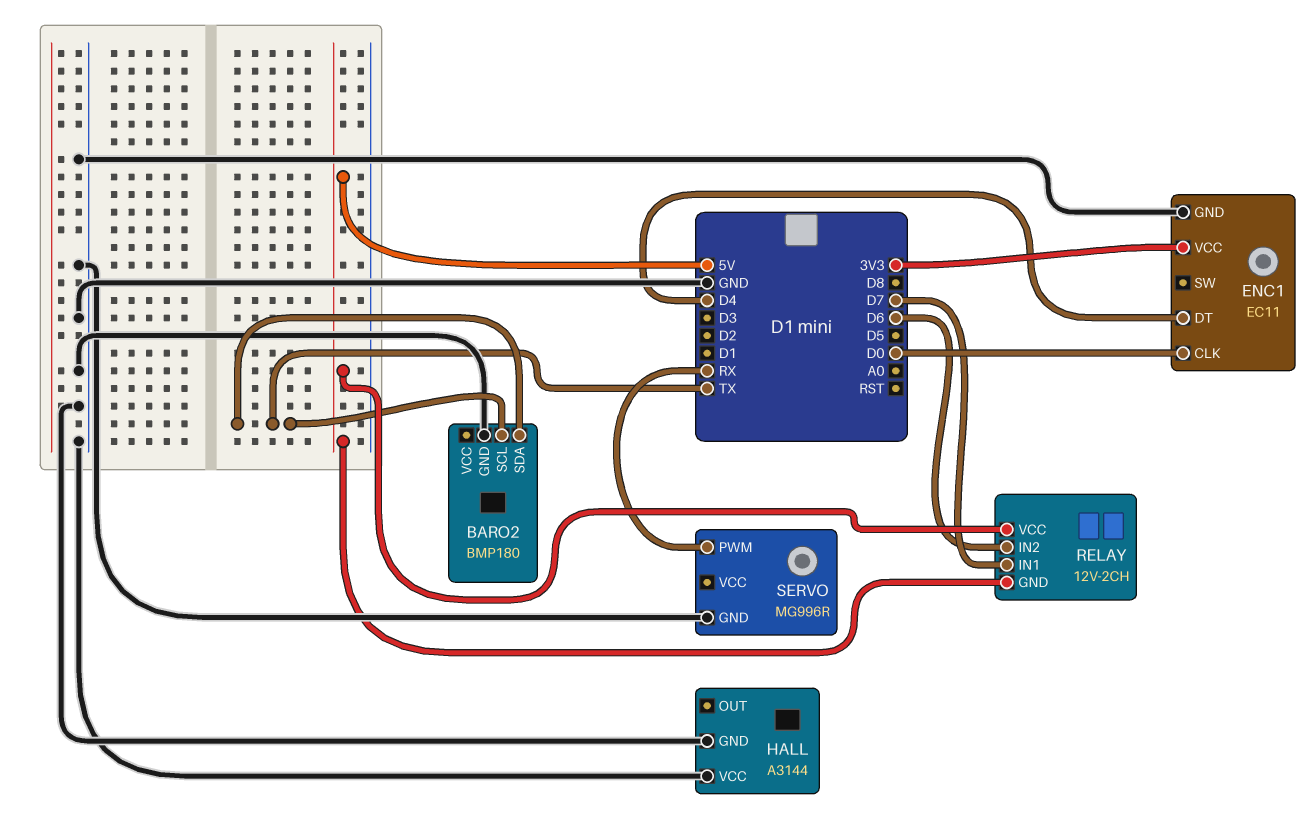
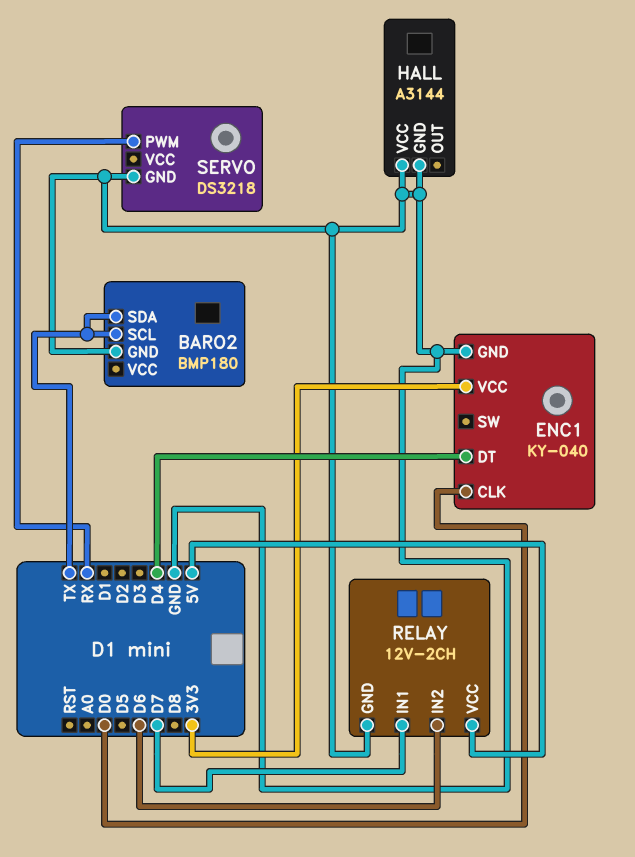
ENC1: EC11 -> KY-040
RELAY pin GND: 5V -> GND
SERVO: MG996R -> DS3218

